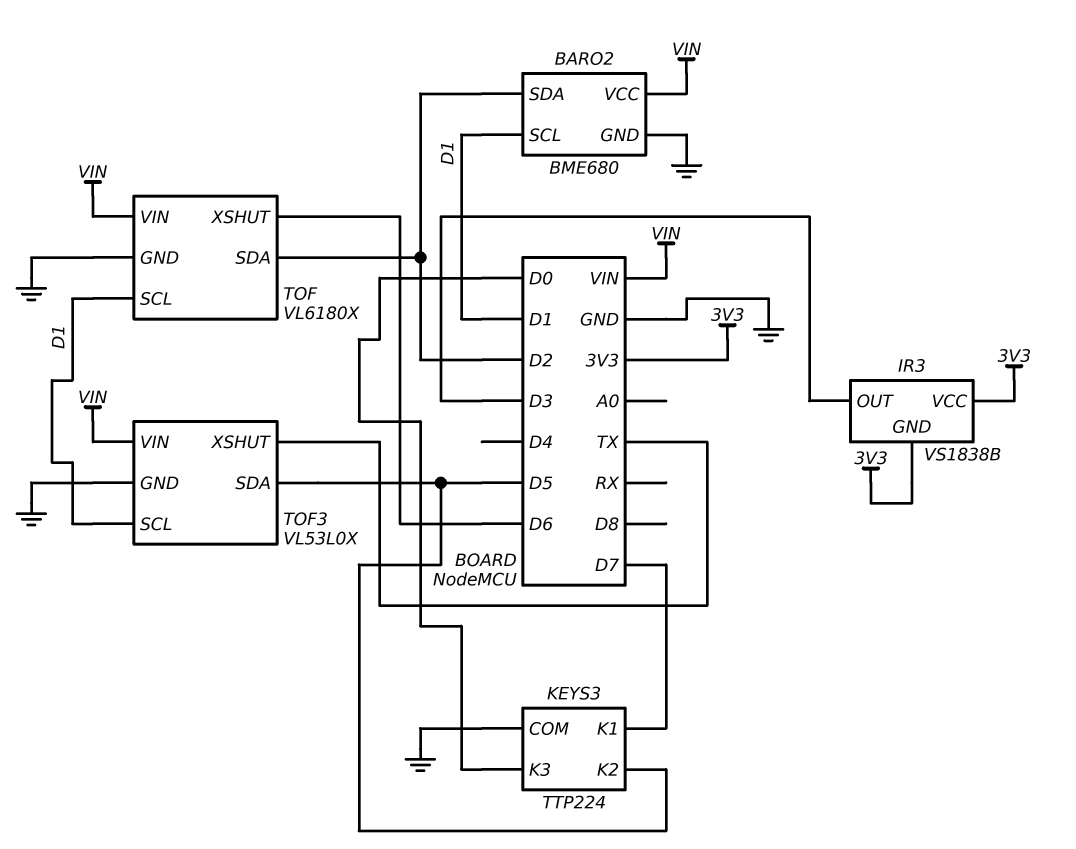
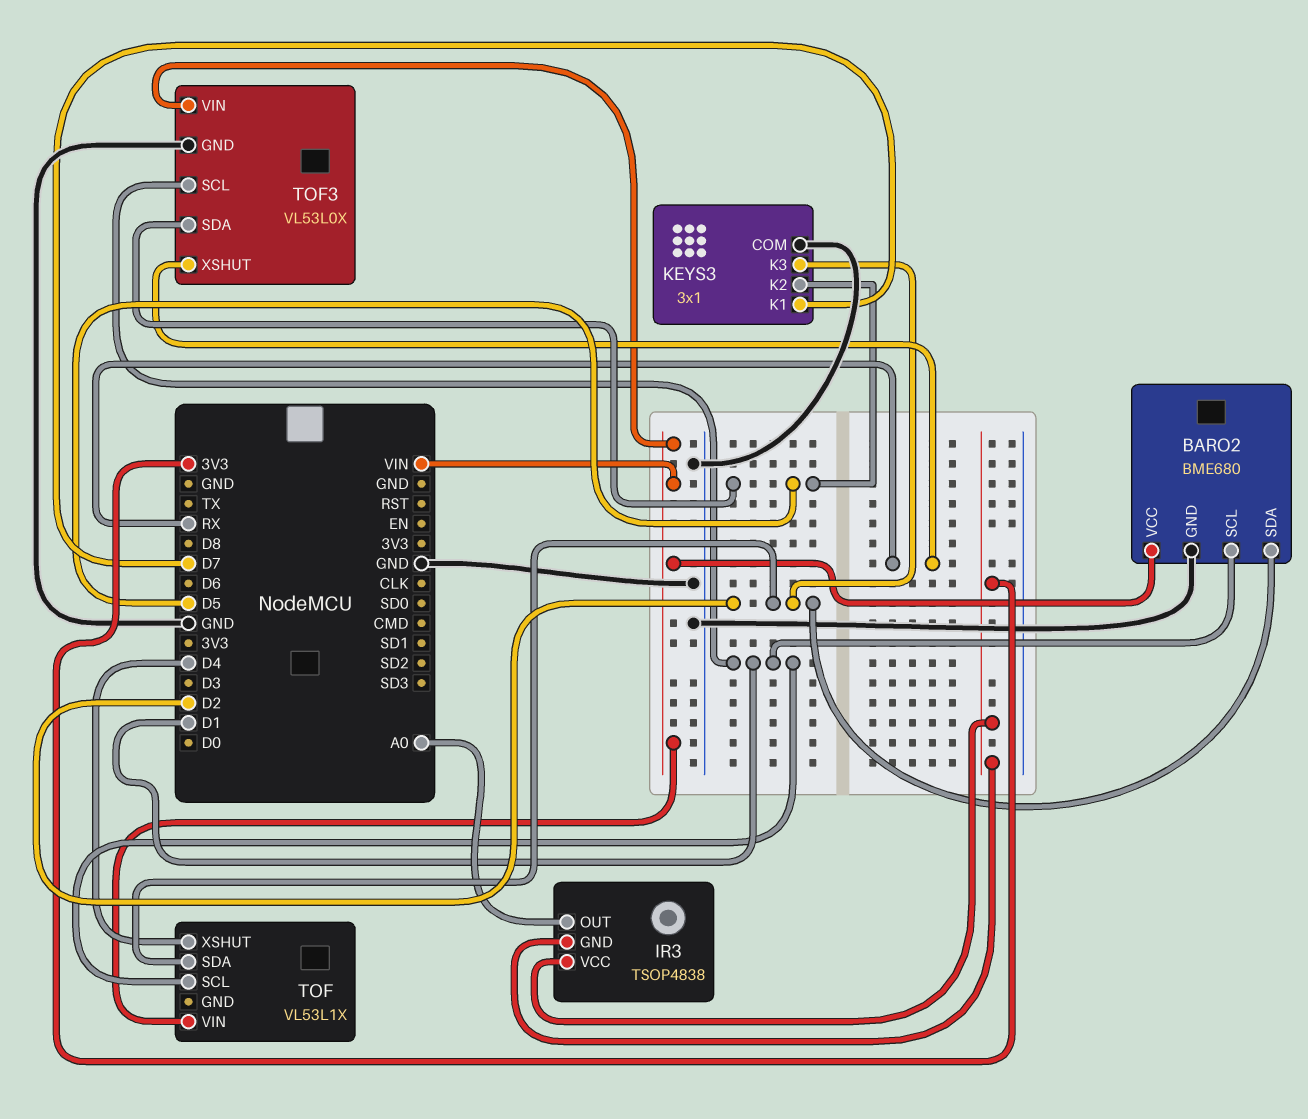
IR3: VS1838B -> TSOP4838
IR3 pin OUT: D3 -> A0
KEYS3: TTP224 -> 3x1
KEYS3 pin K3: D0 -> D2
TOF: VL6180X -> VL53L1X
TOF pin GND: GND -> none
TOF pin XSHUT: D6 -> D4
TOF3 pin XSHUT: TX -> RX

